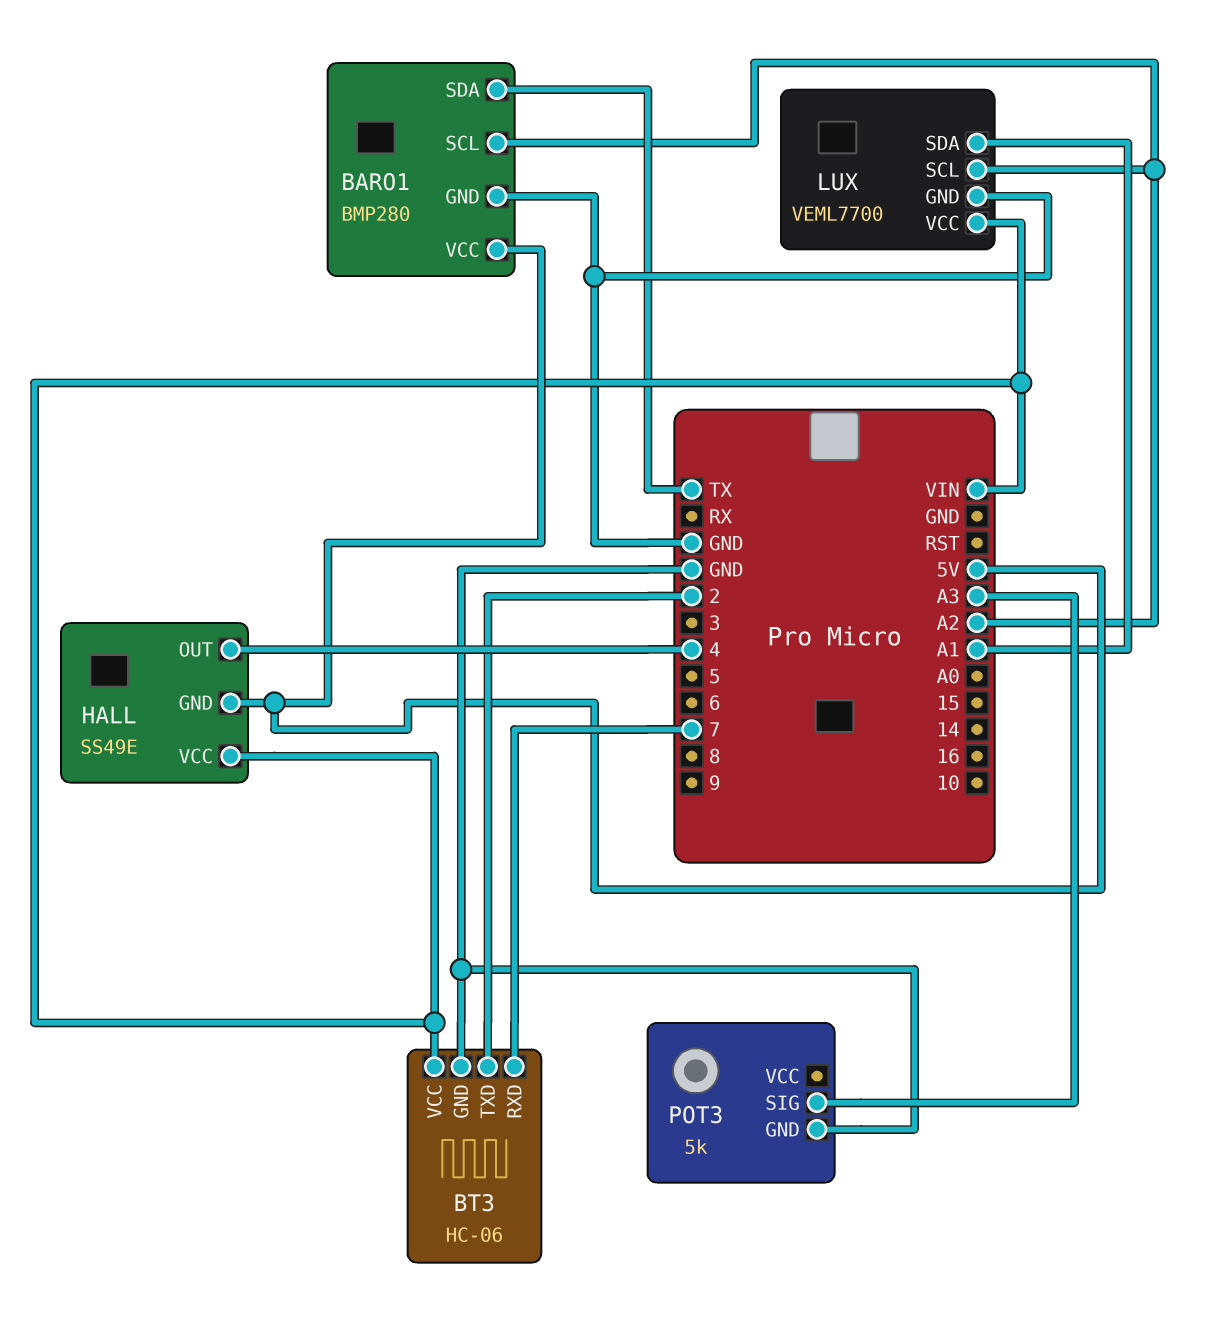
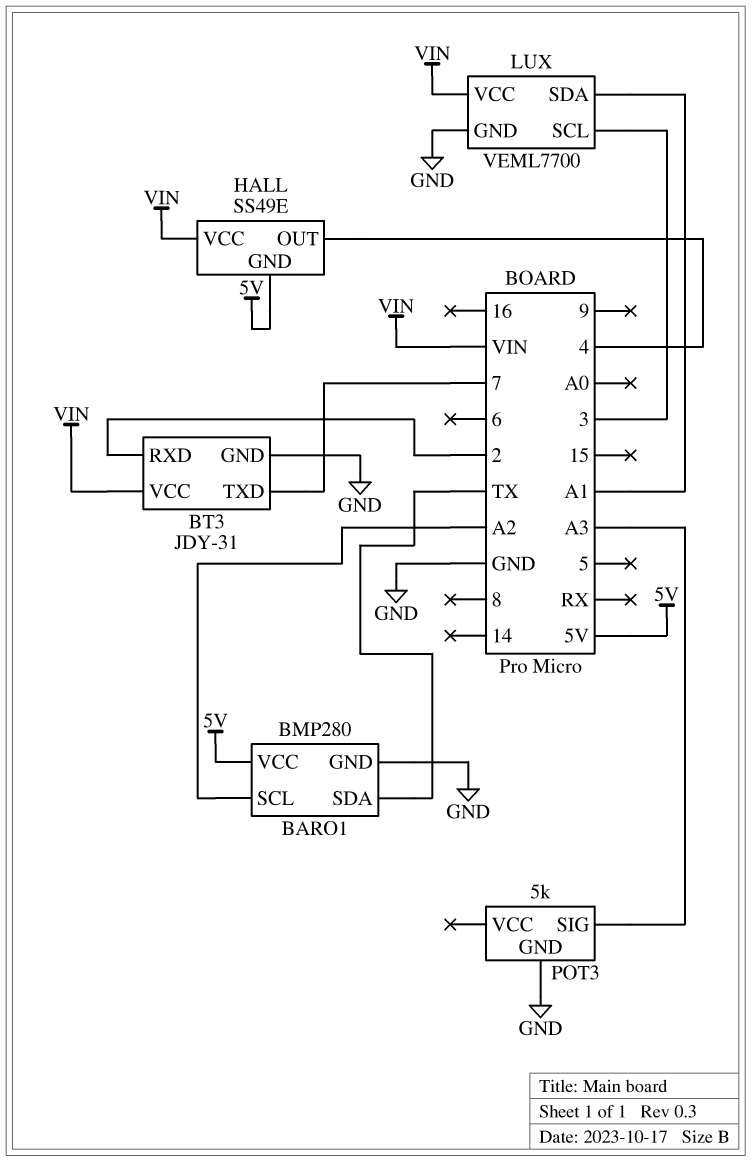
BT3: HC-06 -> JDY-31
BT3 pin RXD: 7 -> 2
BT3 pin TXD: 2 -> 7
LUX pin SCL: A2 -> 3

